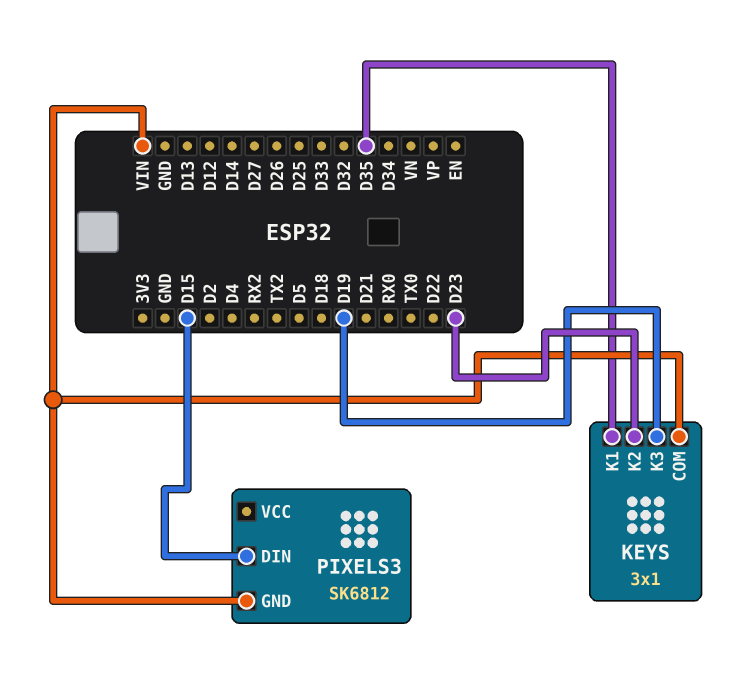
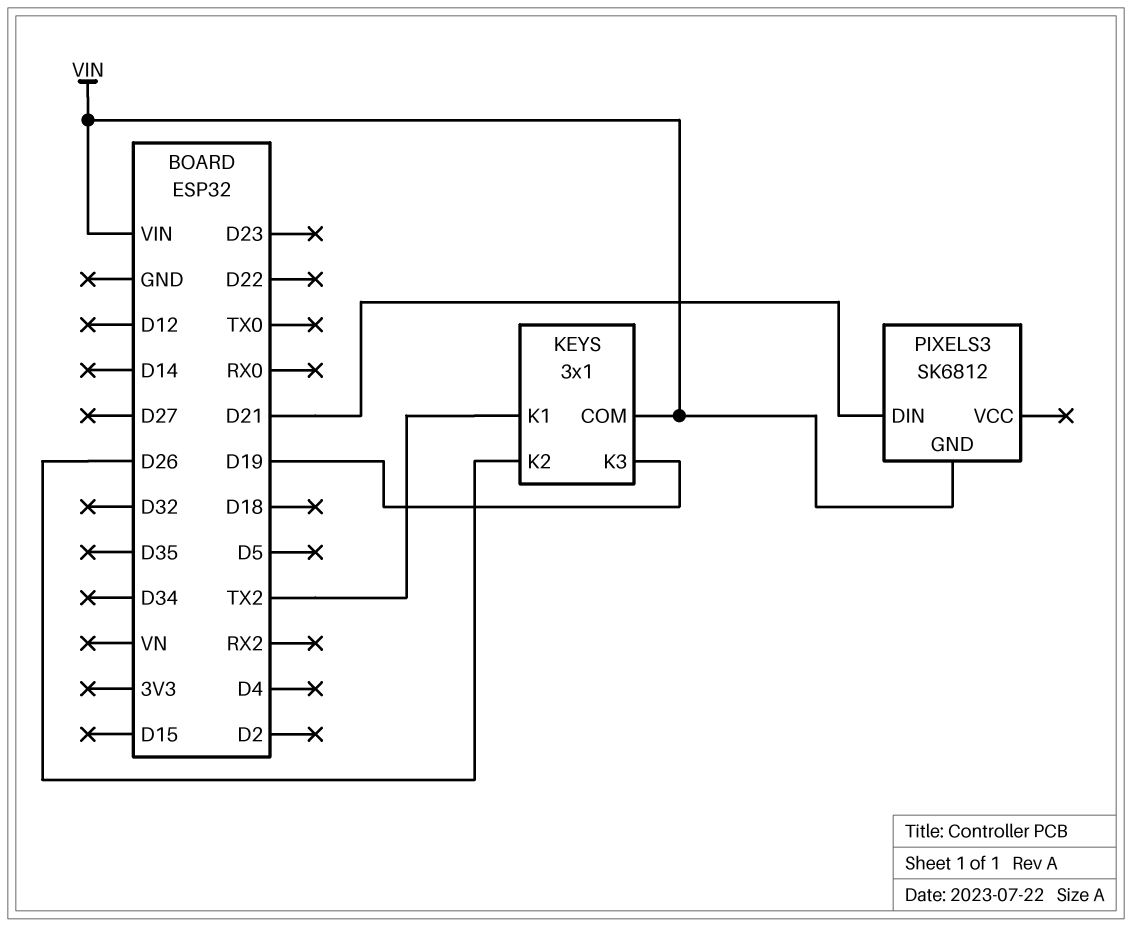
KEYS pin K1: D35 -> TX2
KEYS pin K2: D23 -> D26
PIXELS3 pin DIN: D15 -> D21

